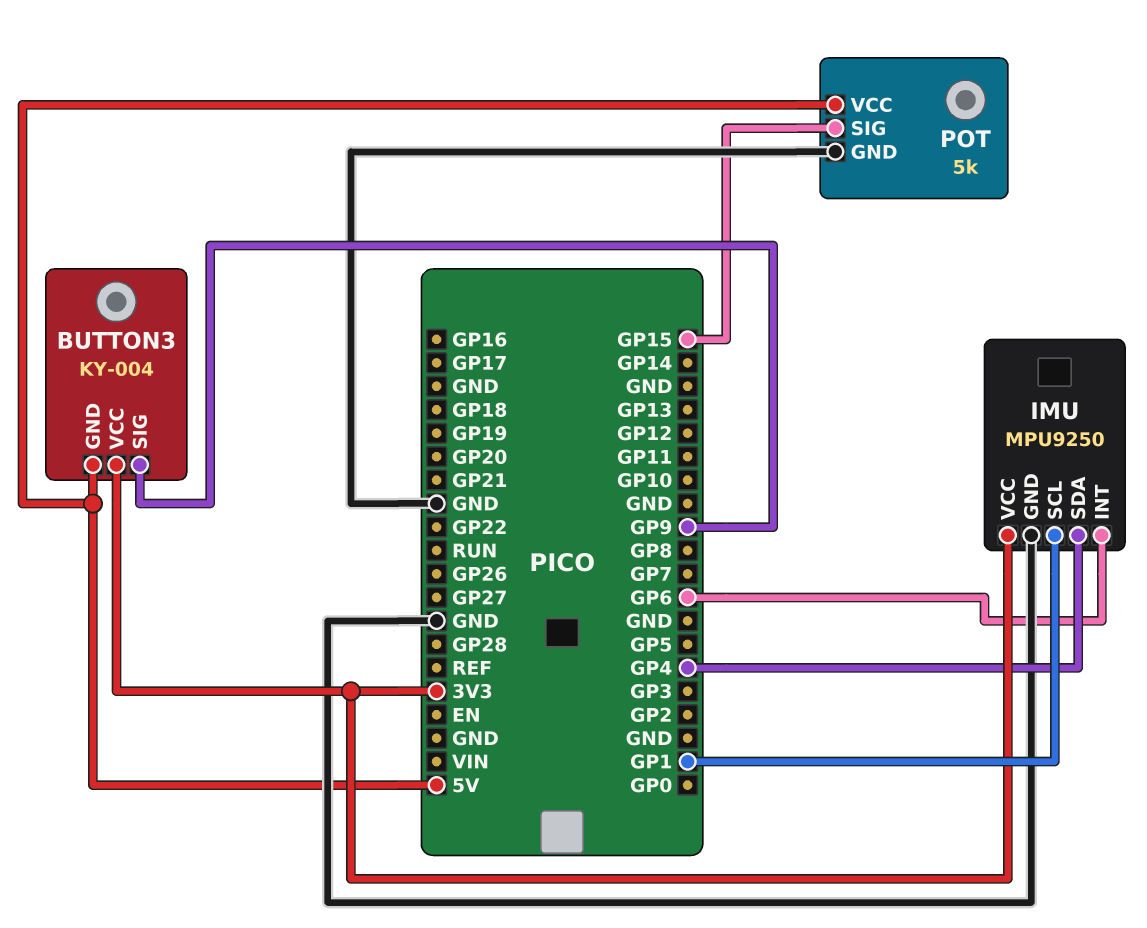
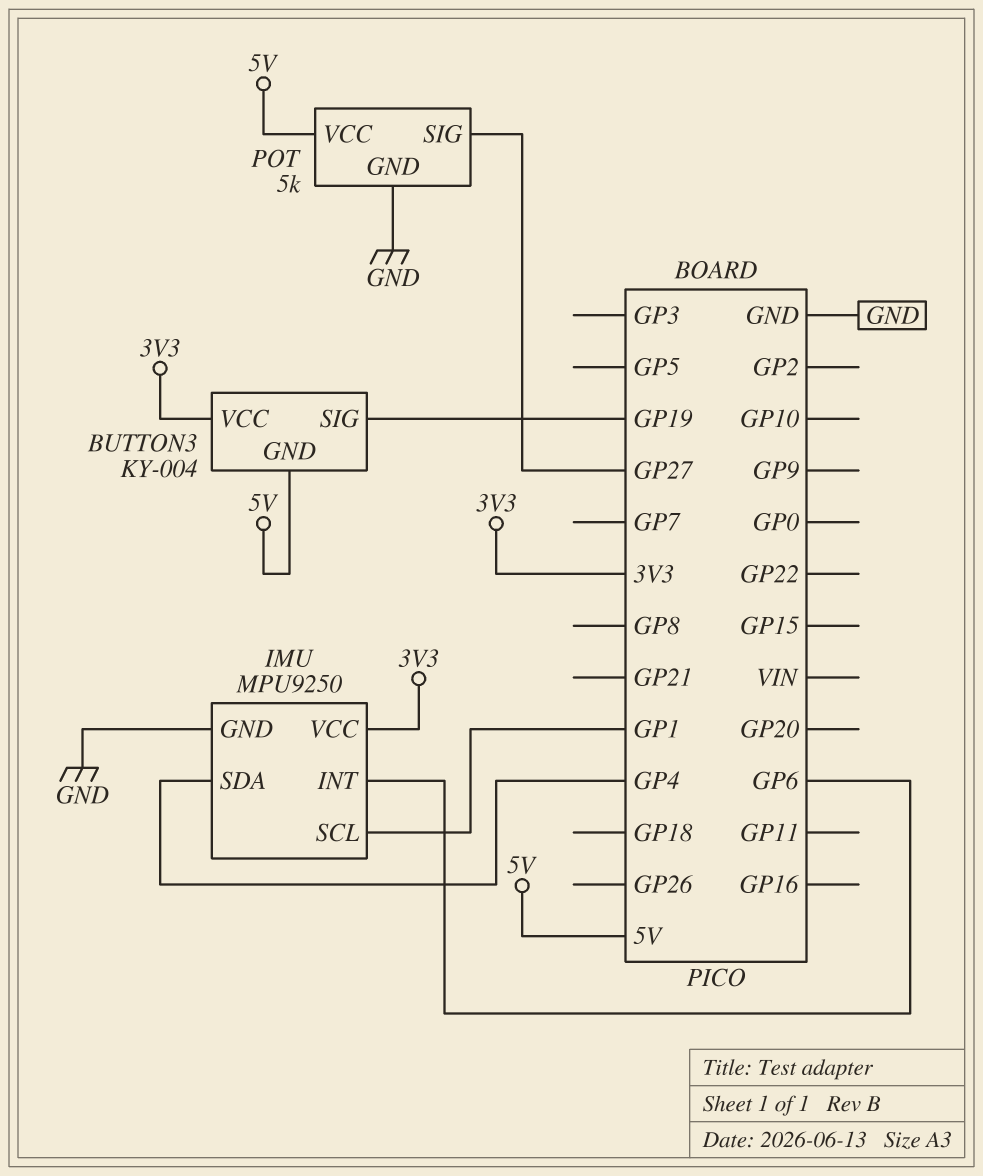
BUTTON3 pin SIG: GP9 -> GP19
POT pin SIG: GP15 -> GP27

